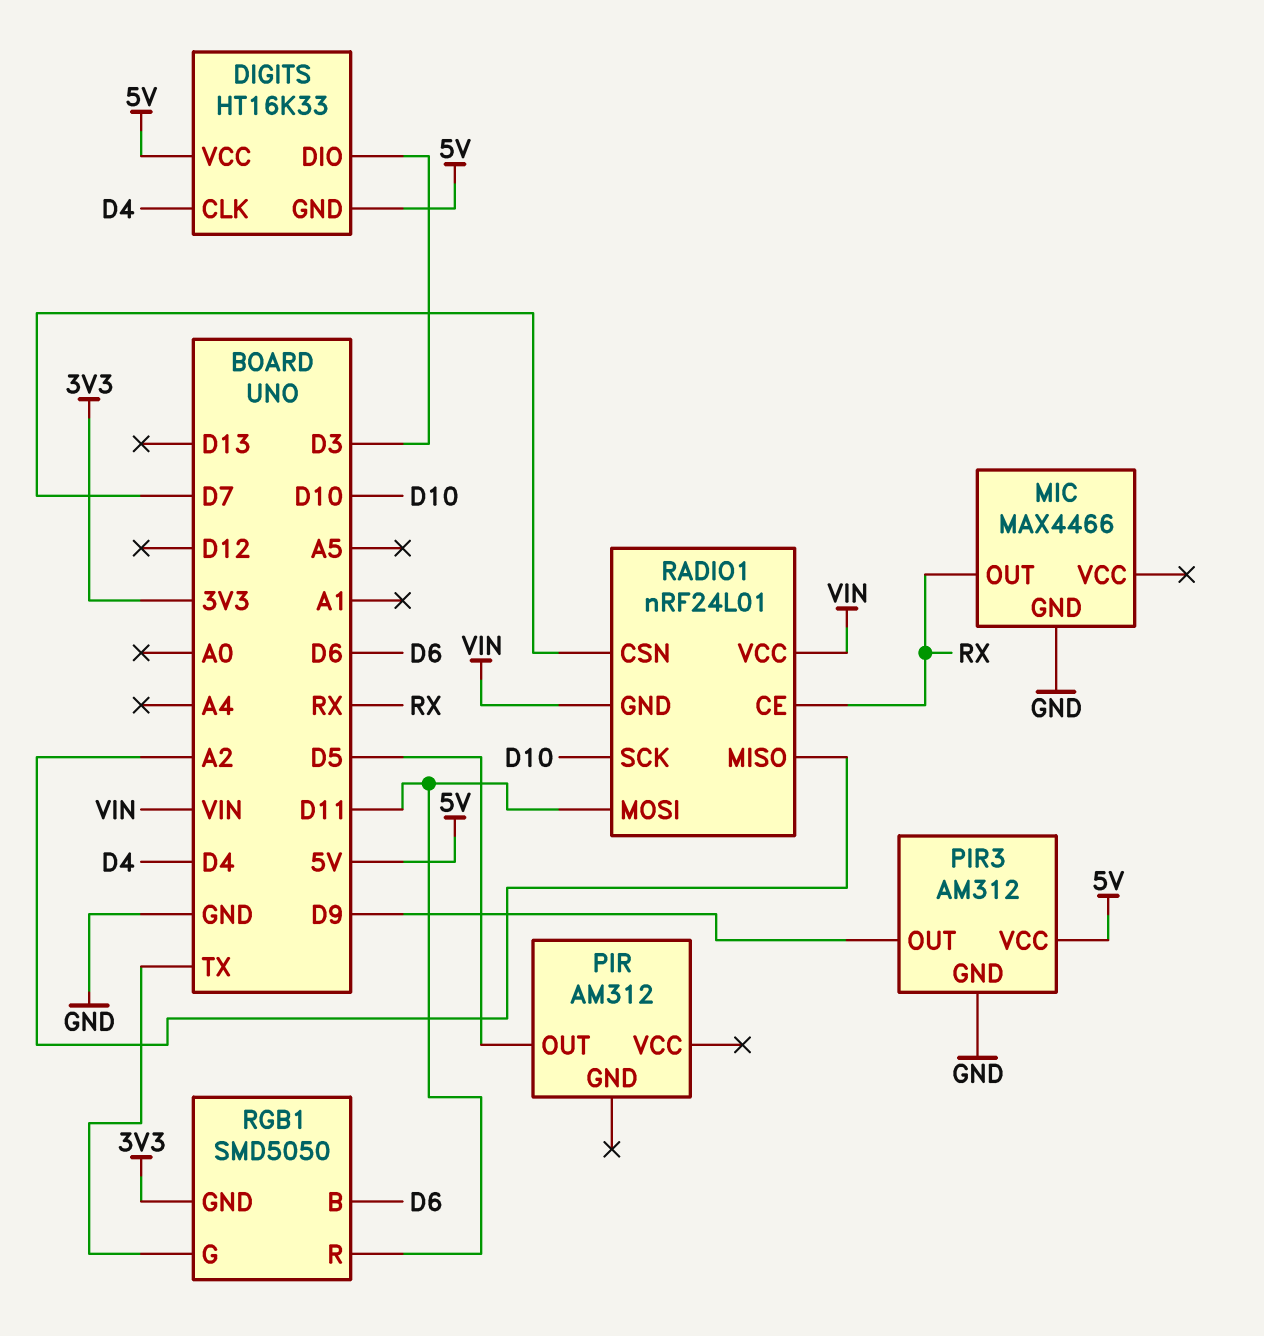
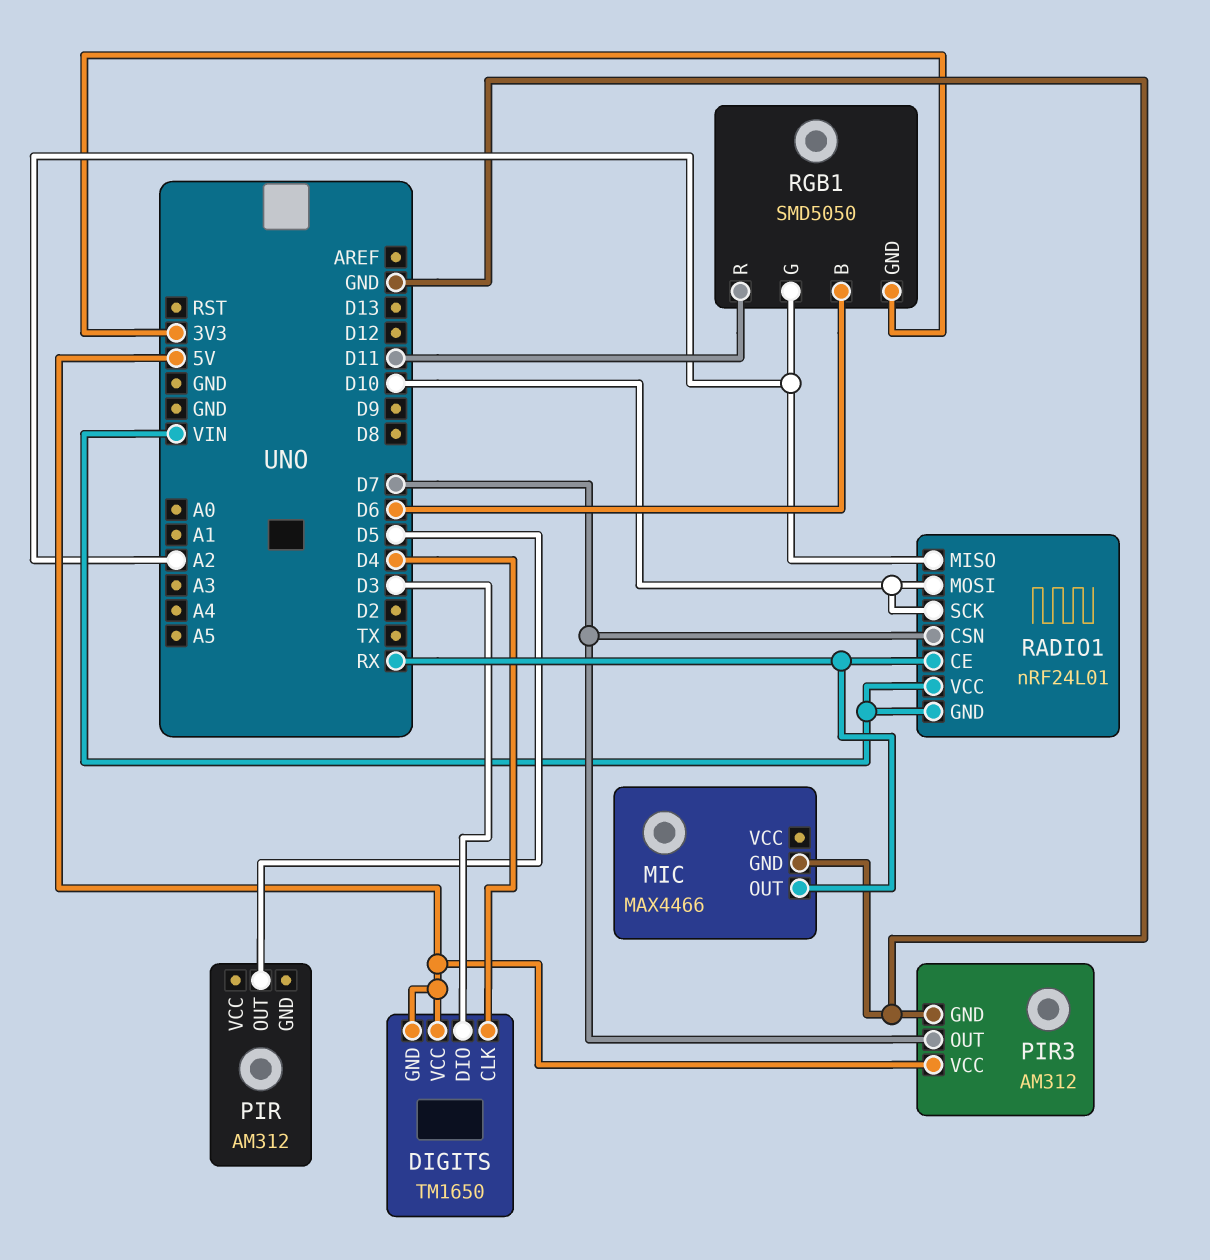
DIGITS: HT16K33 -> TM1650
PIR3 pin OUT: D9 -> D7
RADIO1 pin MOSI: D11 -> D10
RGB1 pin G: TX -> A2

